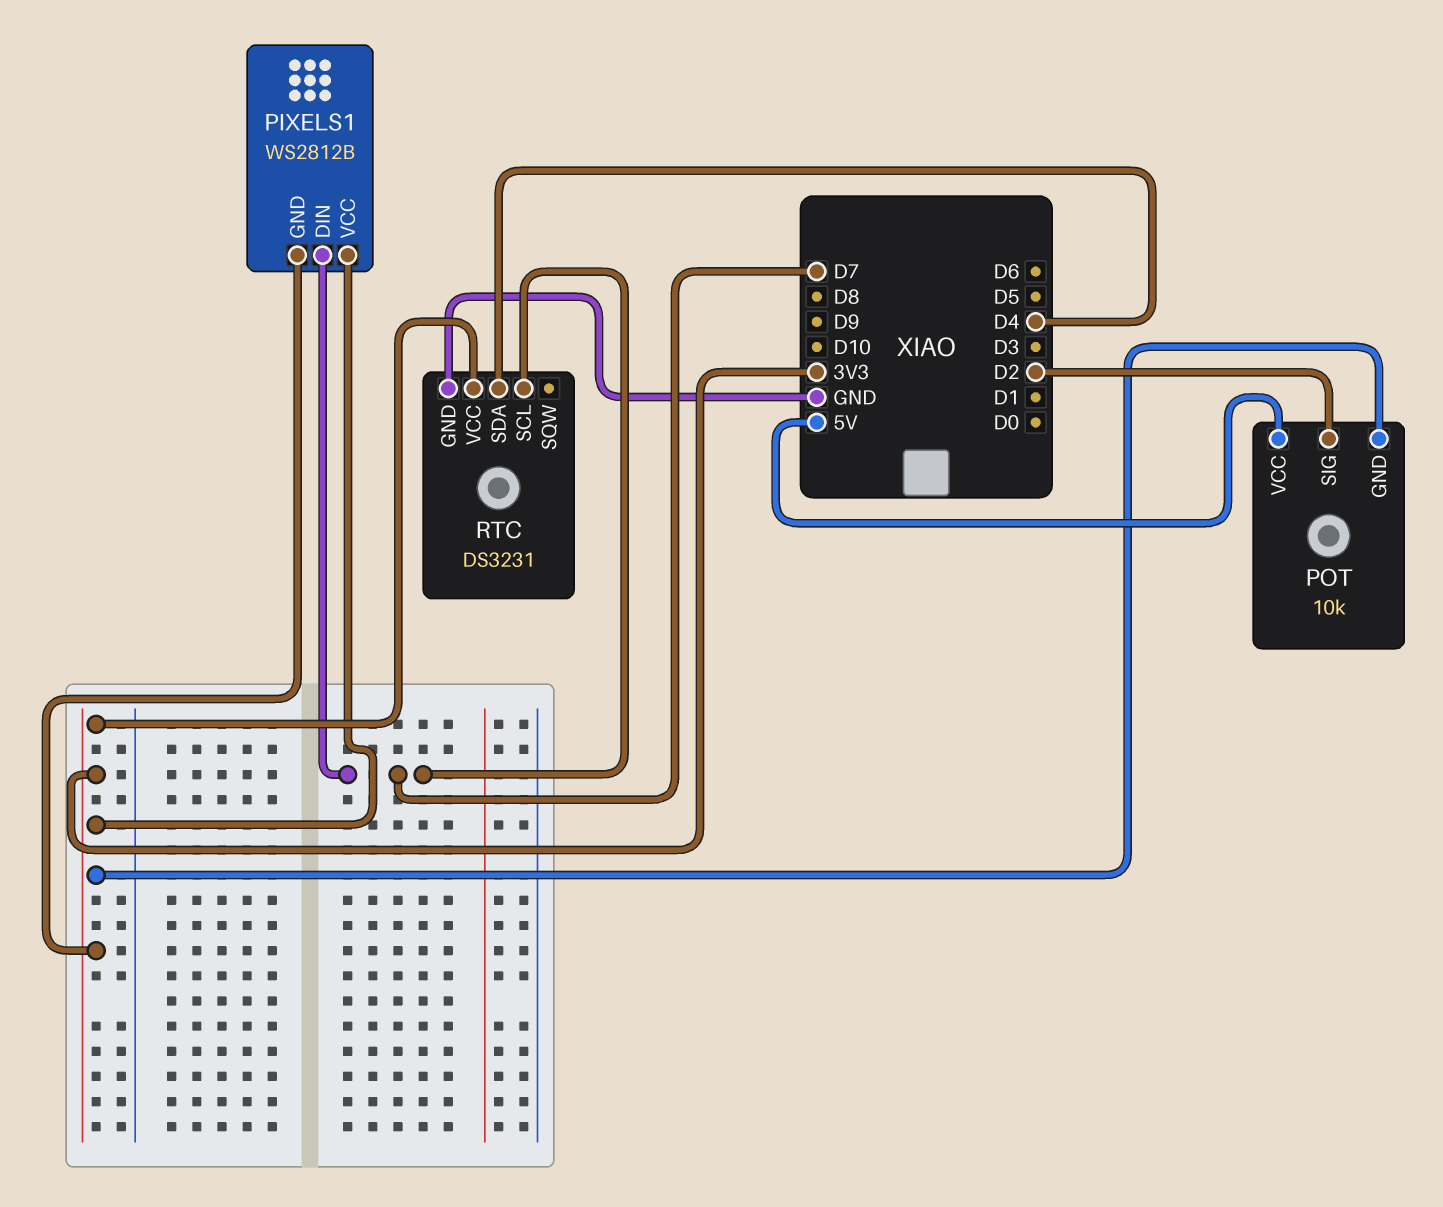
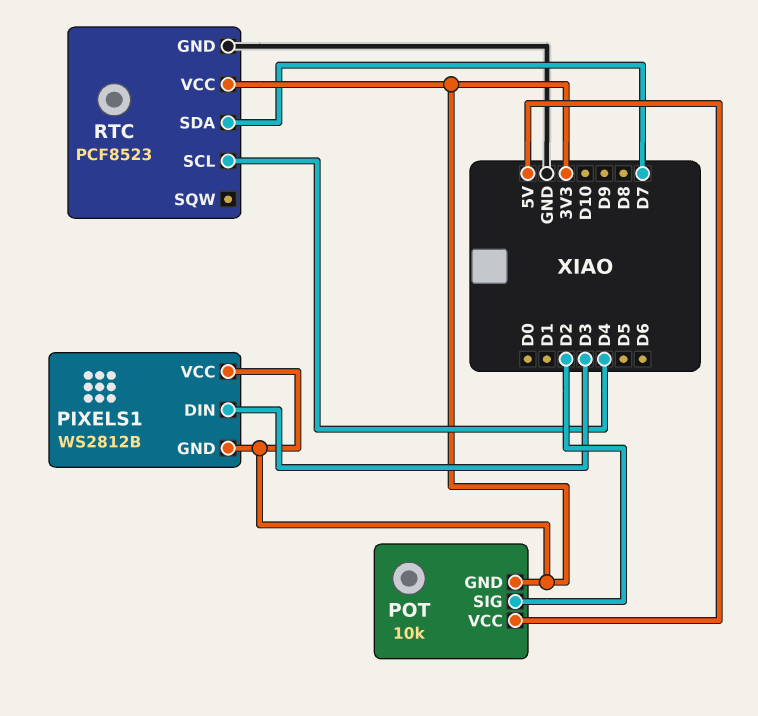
PIXELS1 pin DIN: D7 -> D3
RTC: DS3231 -> PCF8523
RTC pin SCL: D7 -> D4
RTC pin SDA: D4 -> D7

